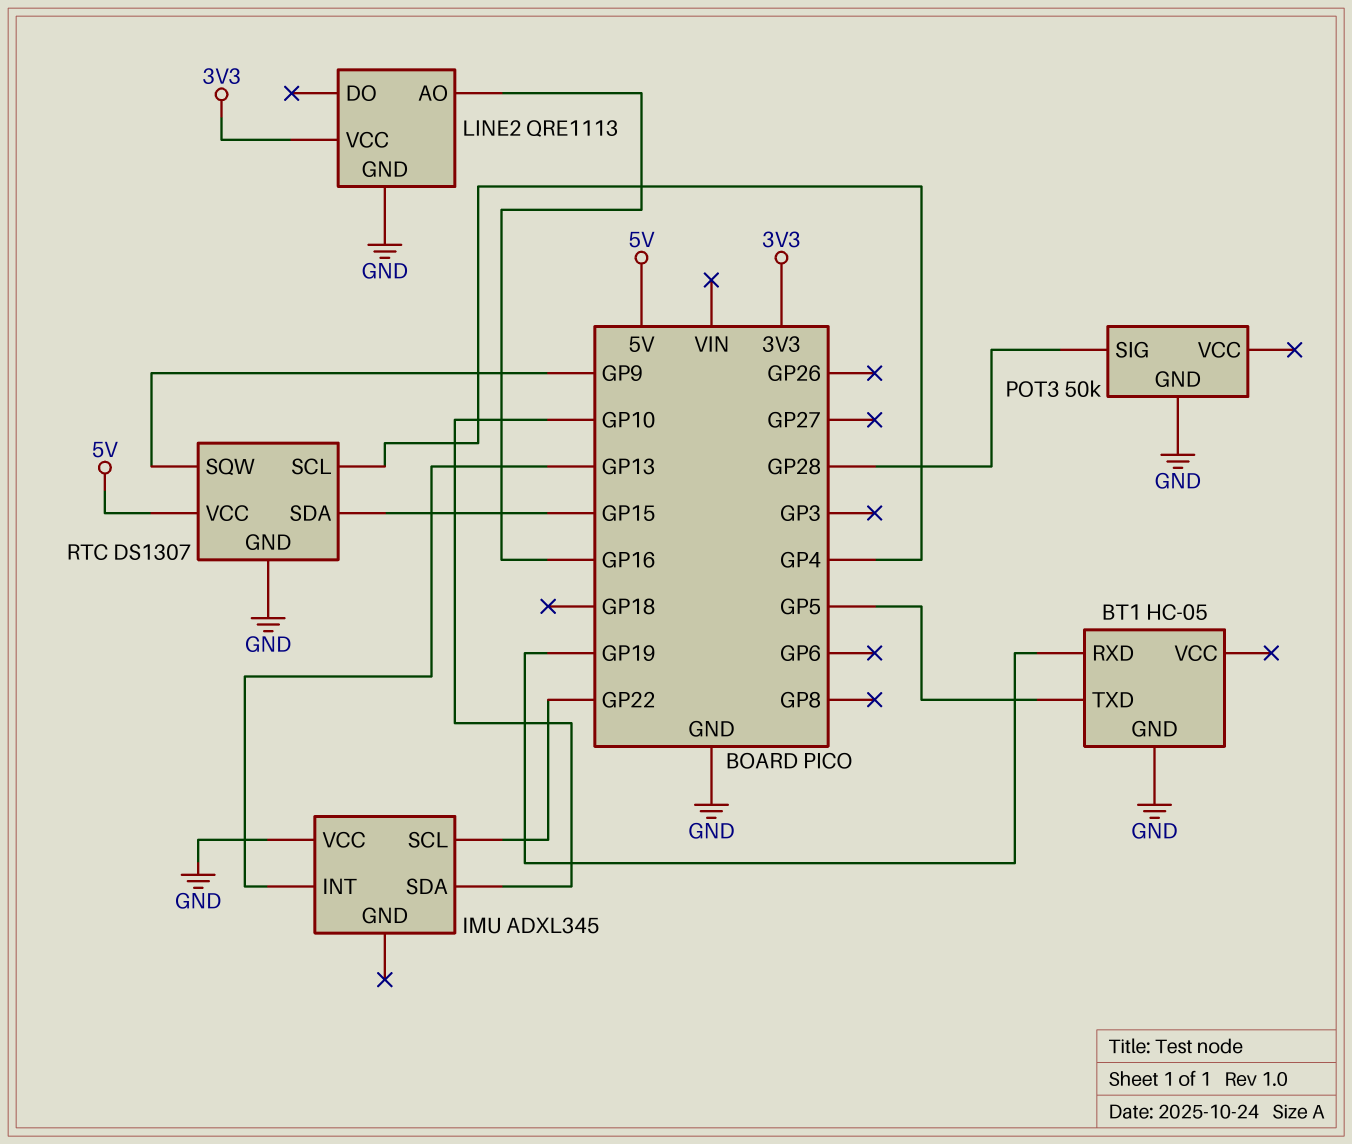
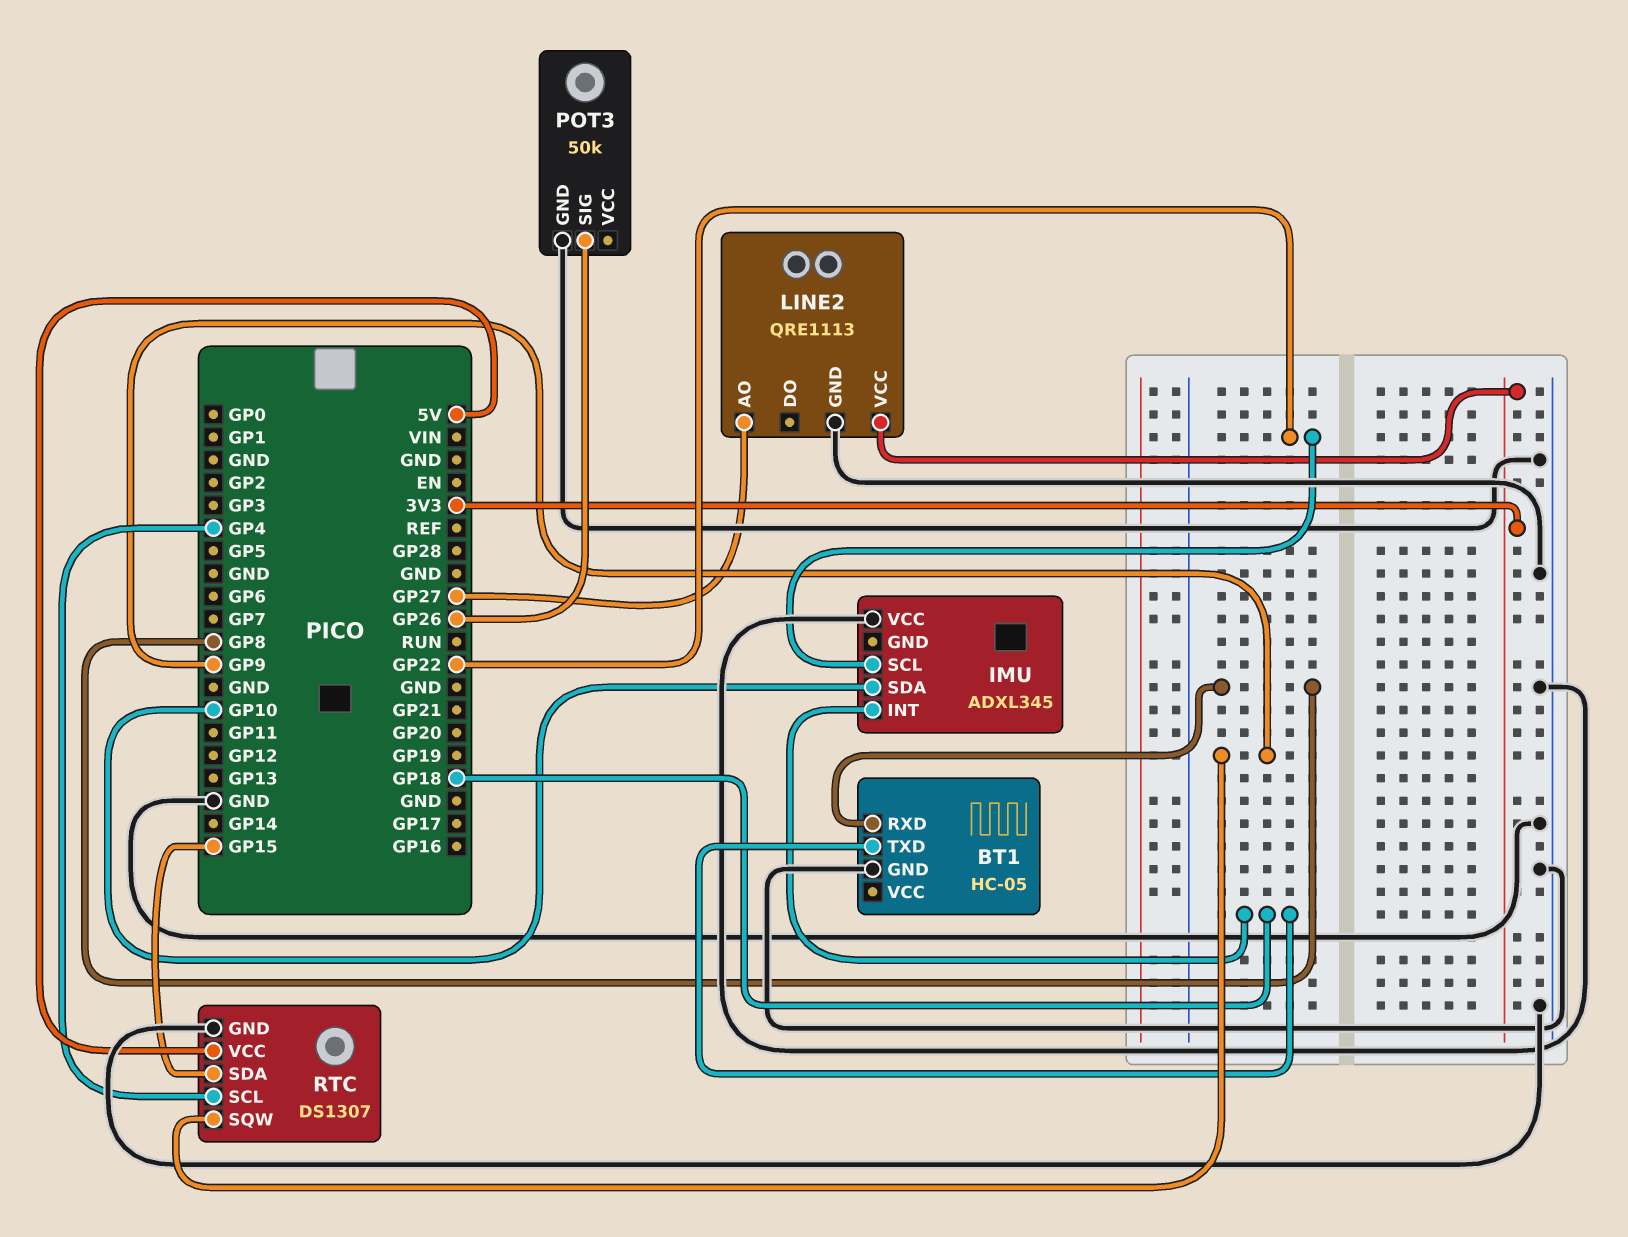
BT1 pin RXD: GP19 -> GP8
BT1 pin TXD: GP5 -> GP18
IMU pin INT: GP13 -> GP18
LINE2 pin AO: GP16 -> GP27
POT3 pin SIG: GP28 -> GP26

